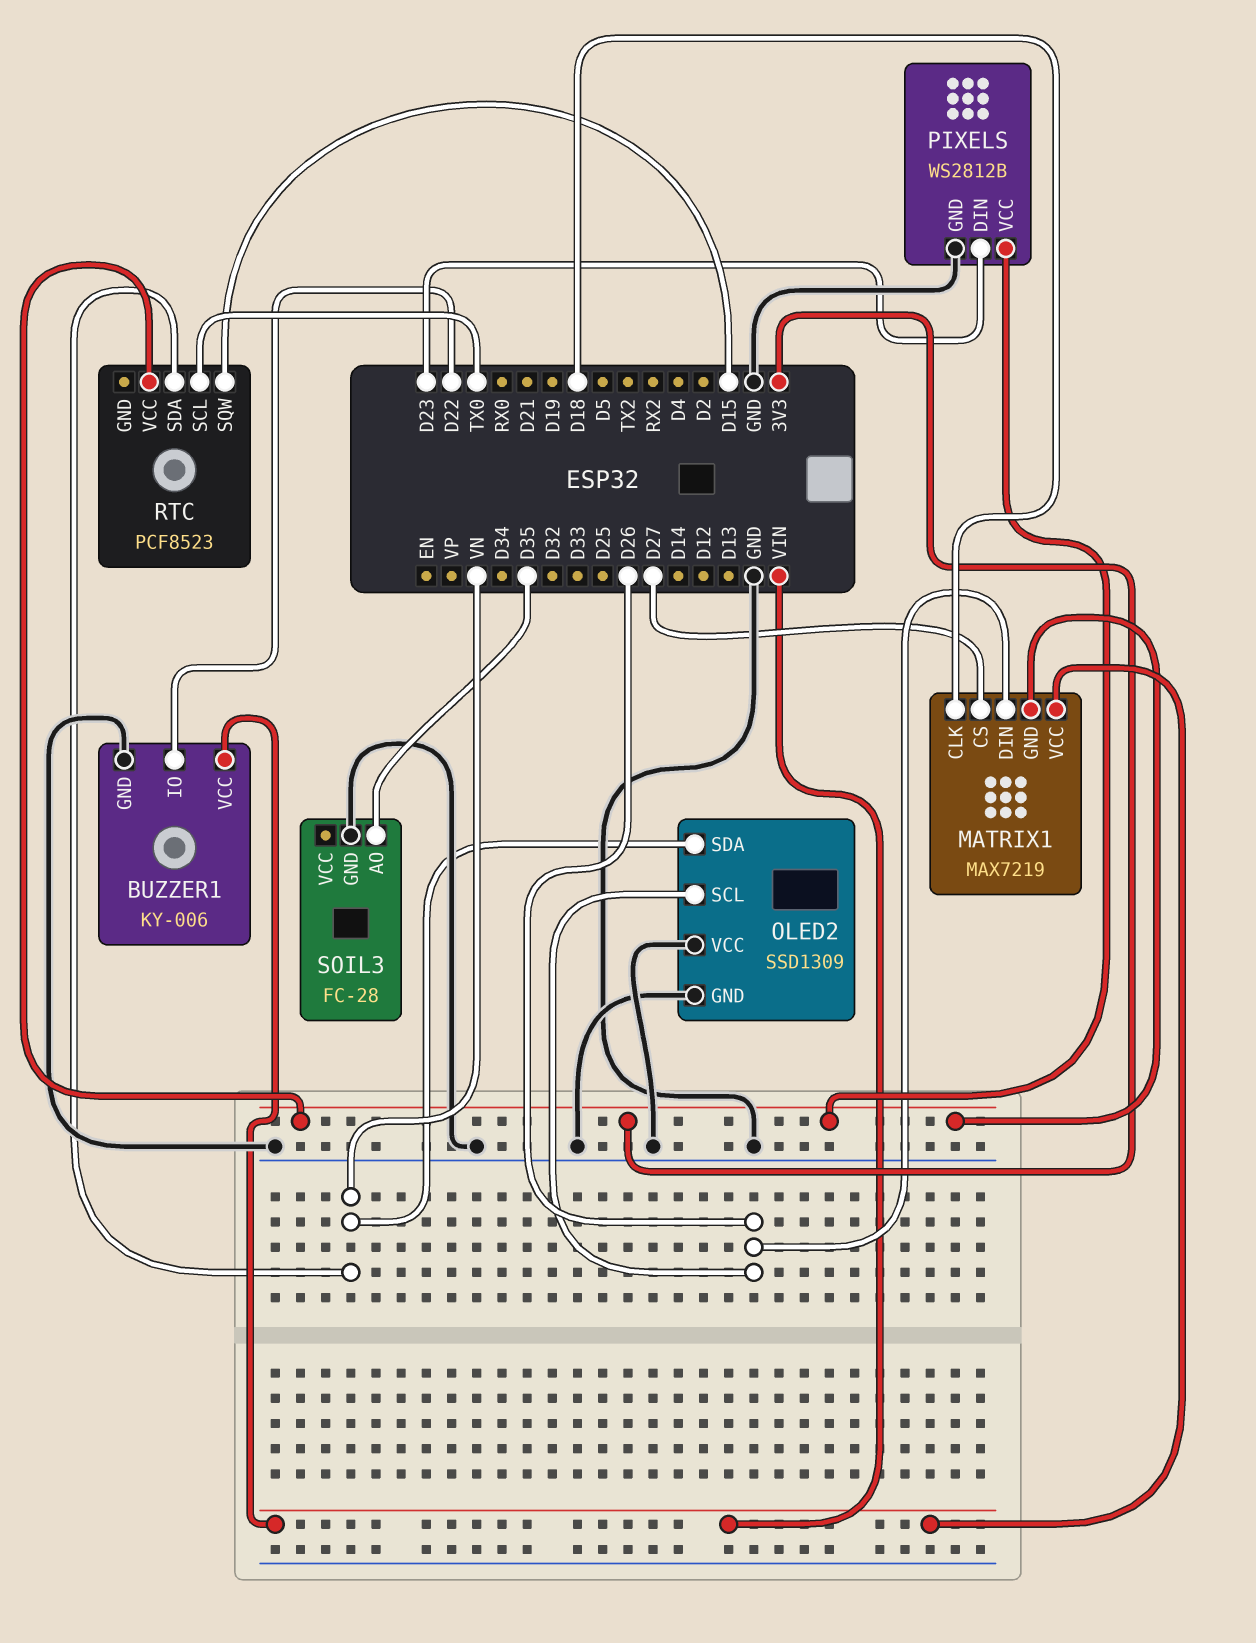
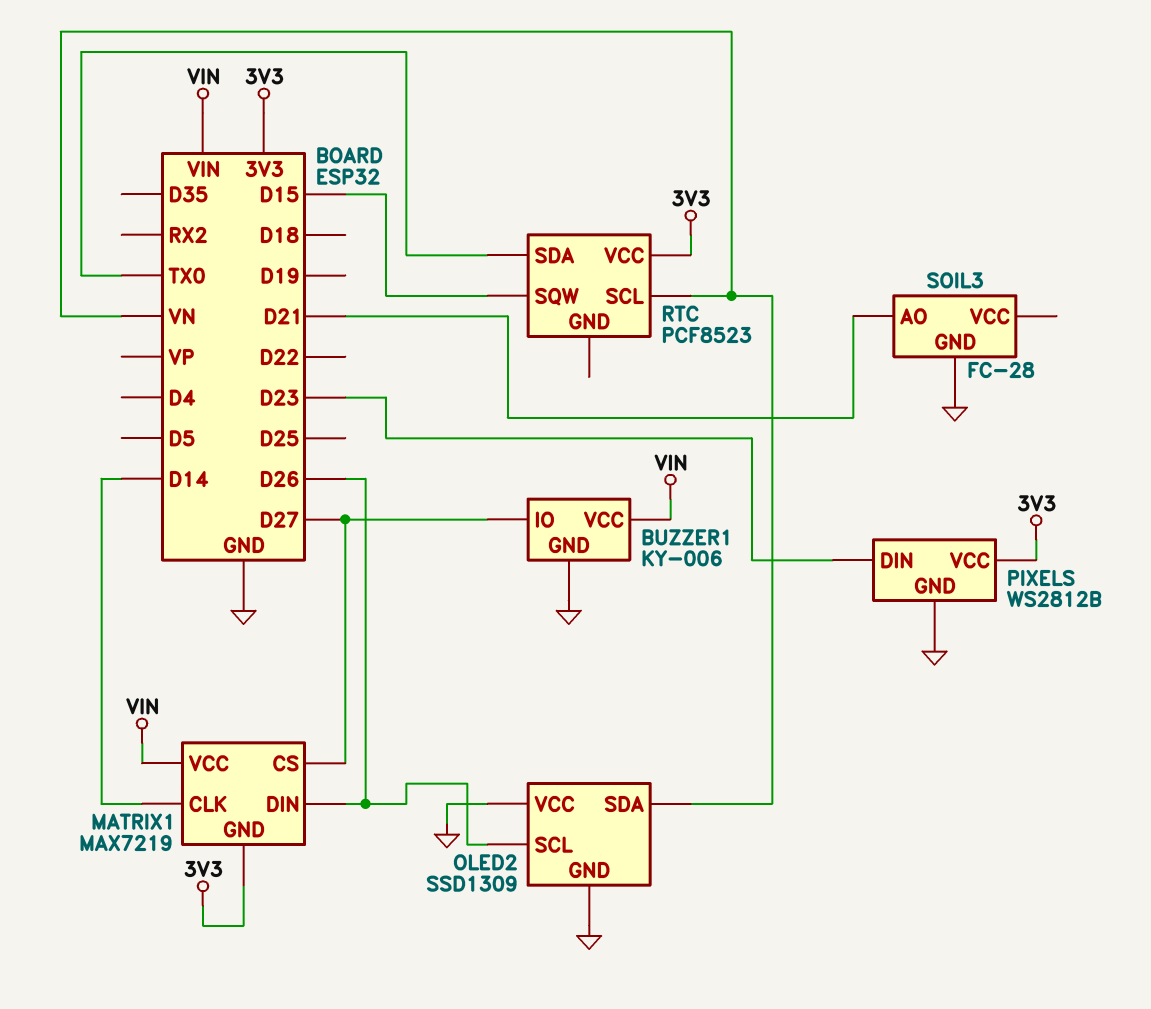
BUZZER1 pin IO: D22 -> D27
MATRIX1 pin CLK: D18 -> D14
RTC pin SCL: TX0 -> VN
RTC pin SDA: VN -> TX0
SOIL3 pin AO: D35 -> D21

